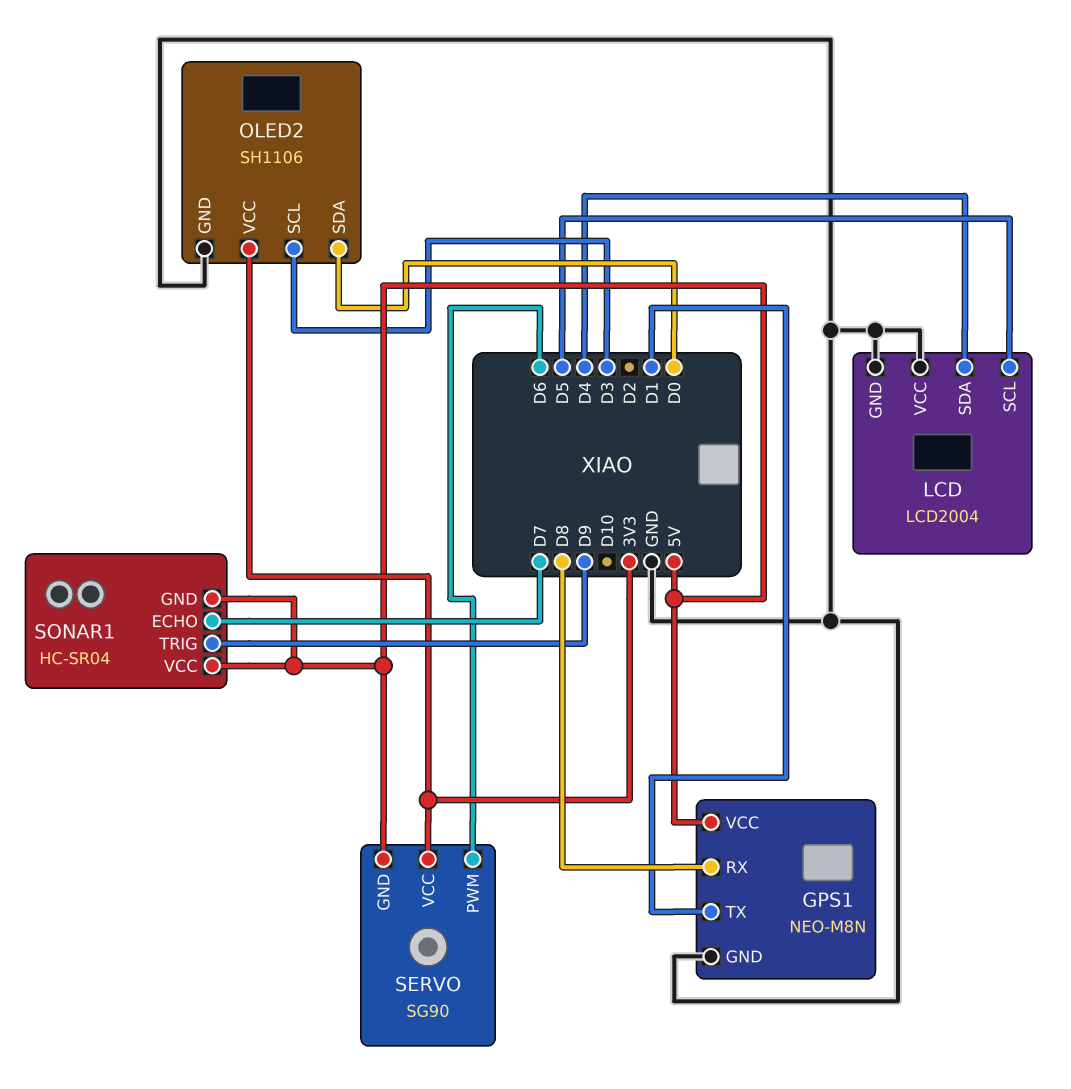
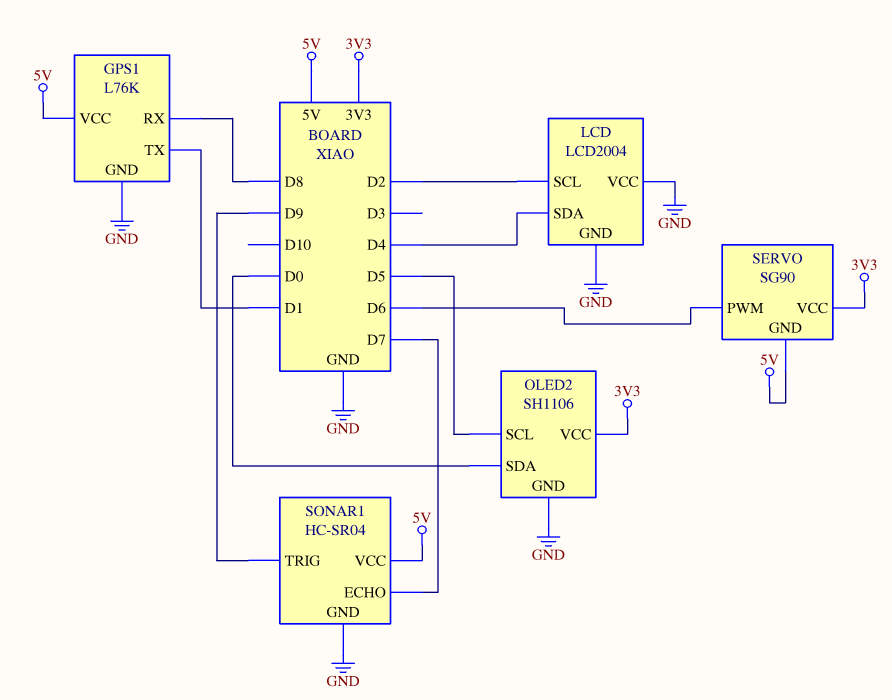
GPS1: NEO-M8N -> L76K
LCD pin SCL: D5 -> D2
OLED2 pin SCL: D3 -> D5
SONAR1 pin GND: 5V -> GND

